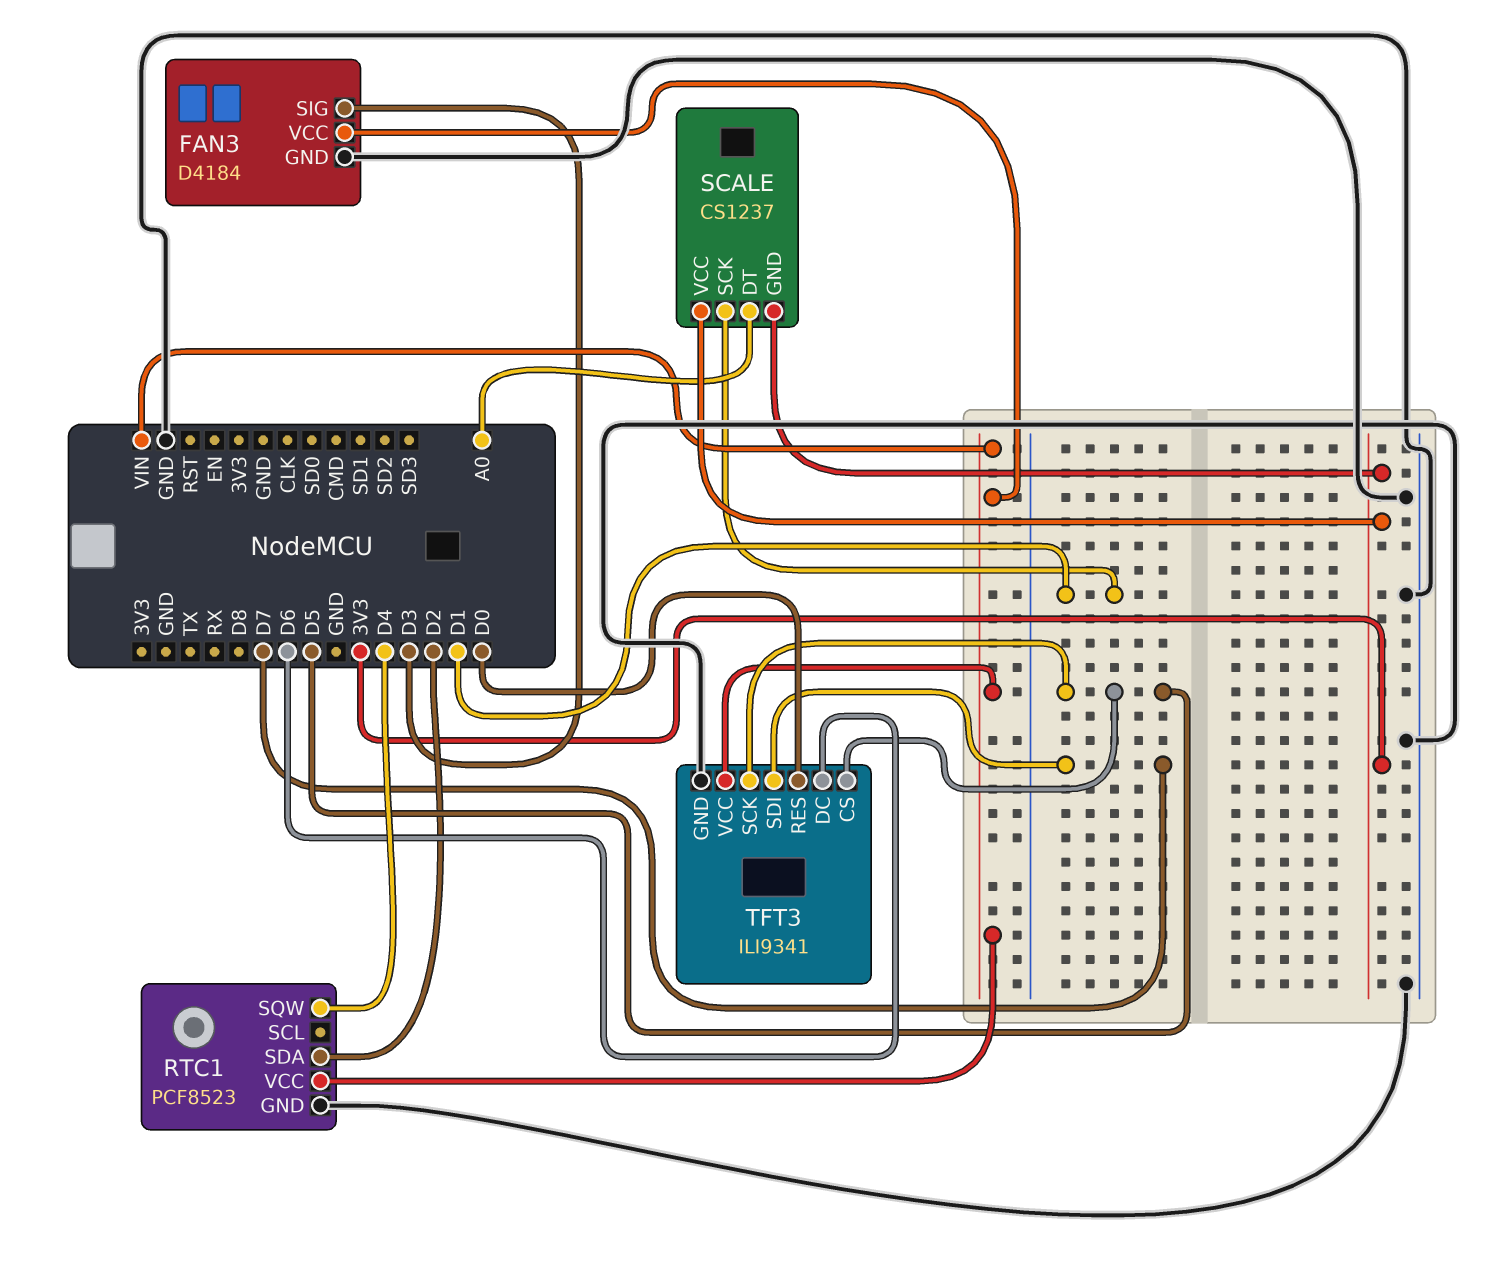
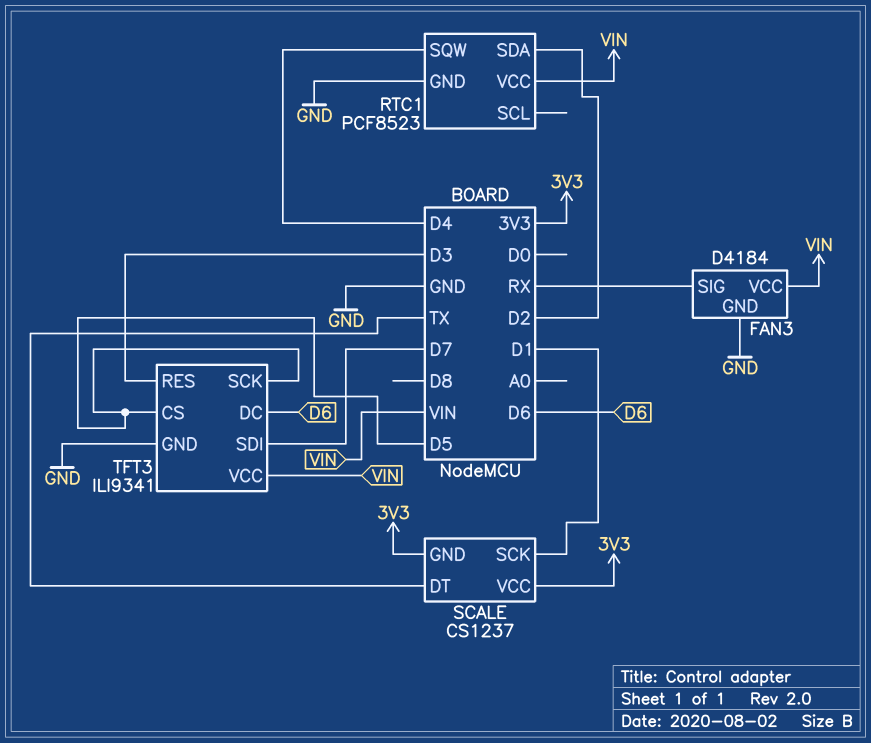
FAN3 pin SIG: D3 -> RX
SCALE pin DT: A0 -> TX
TFT3 pin RES: D0 -> D3

